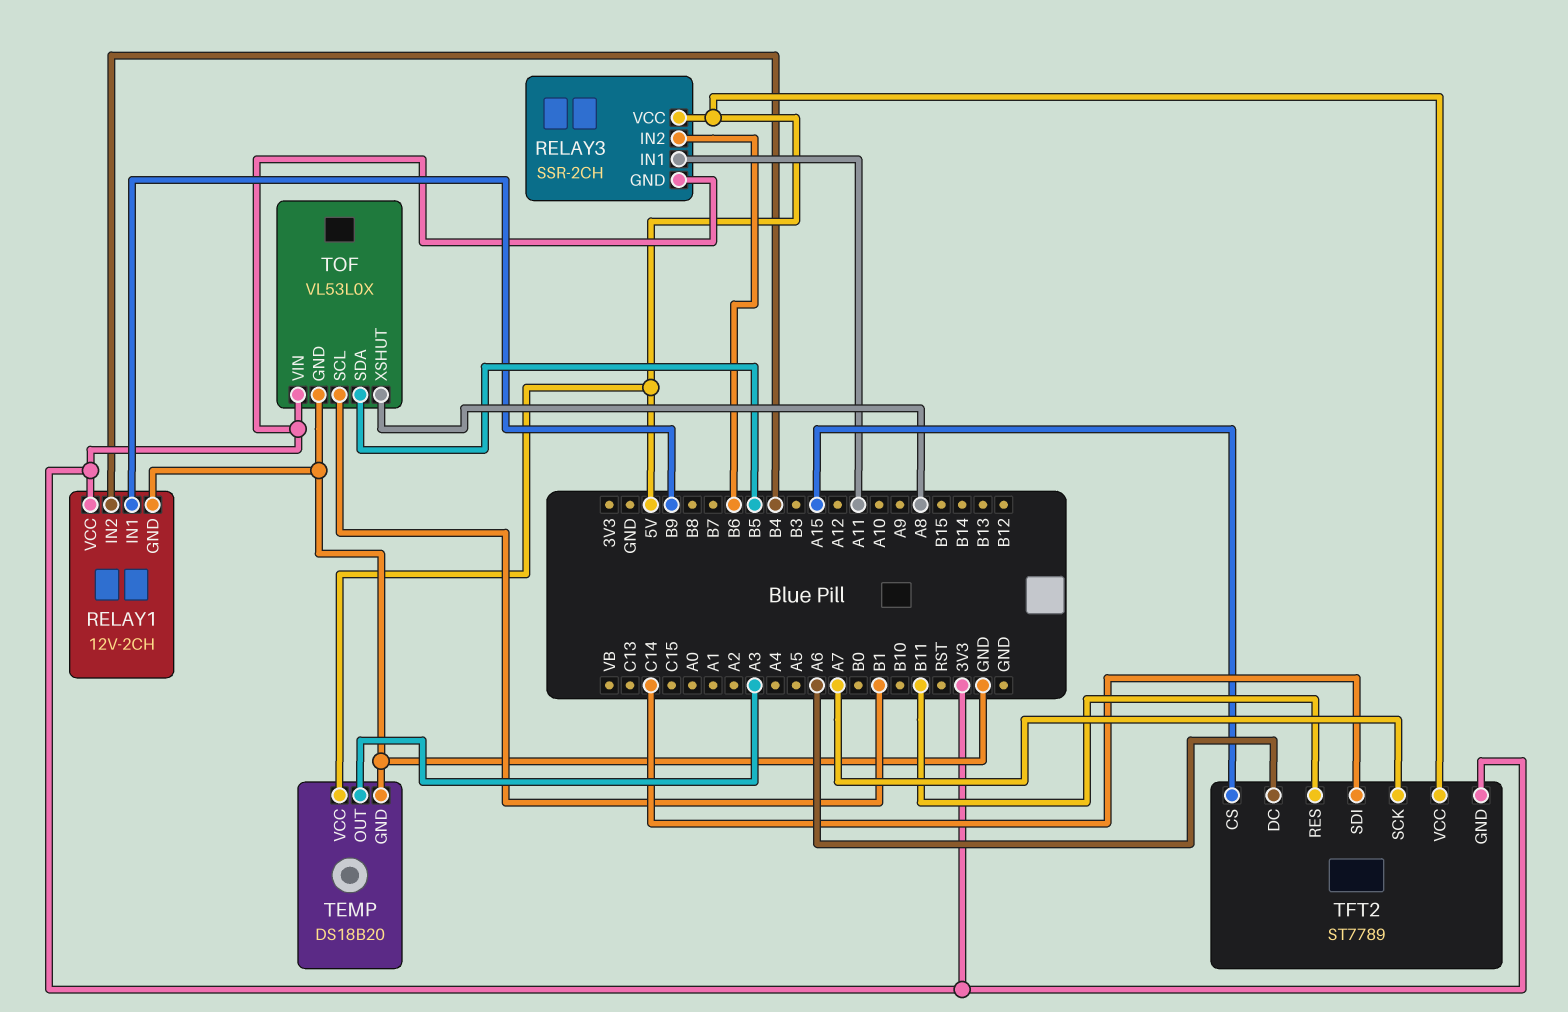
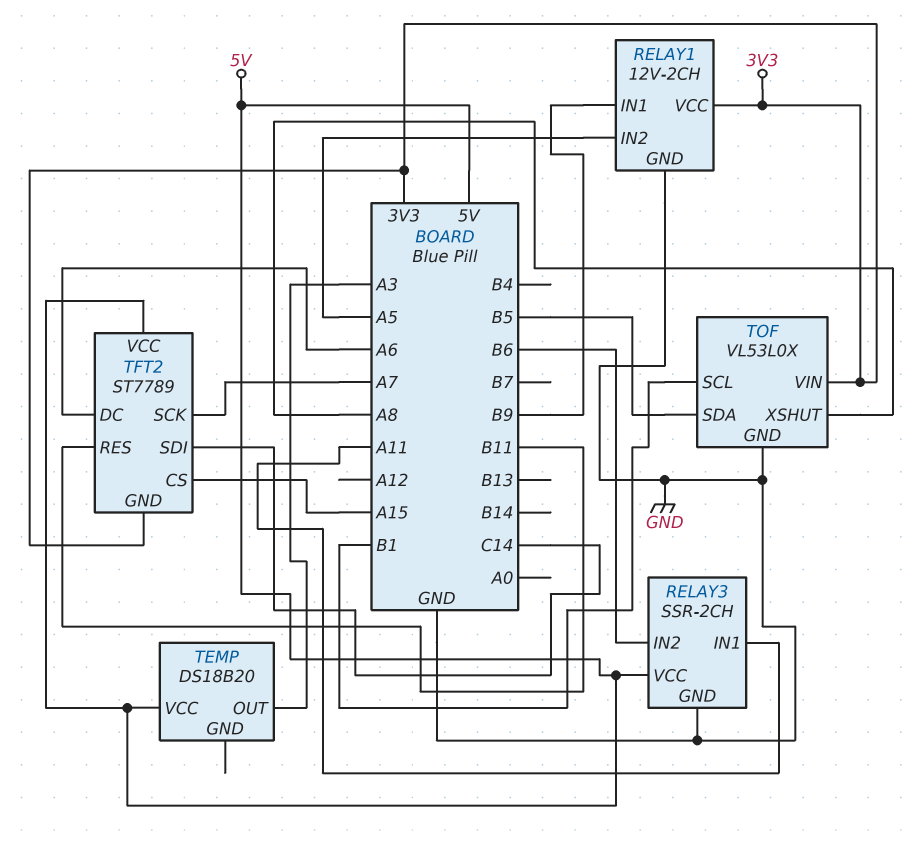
RELAY1 pin IN2: B4 -> A5
RELAY3 pin GND: 3V3 -> GND
TEMP pin GND: GND -> none

